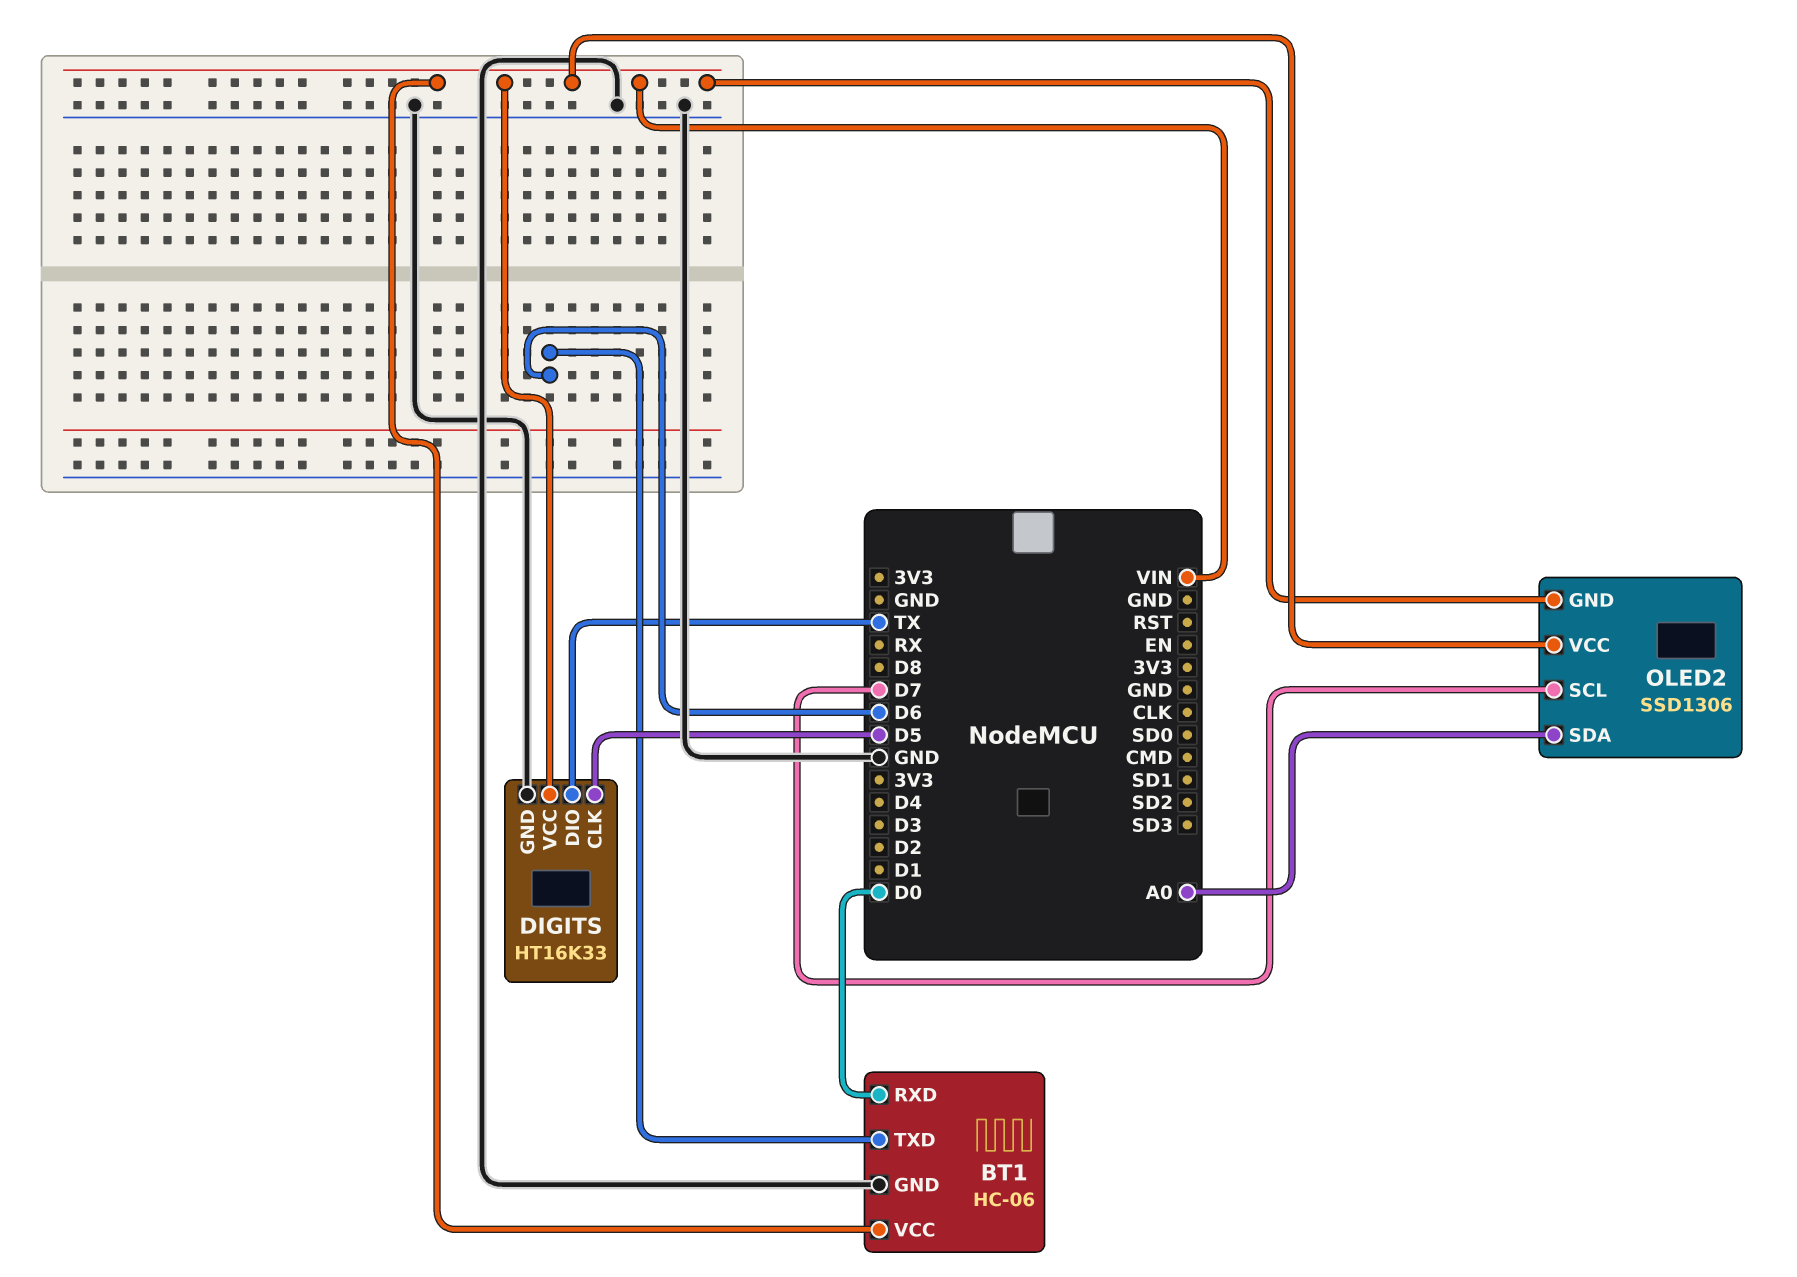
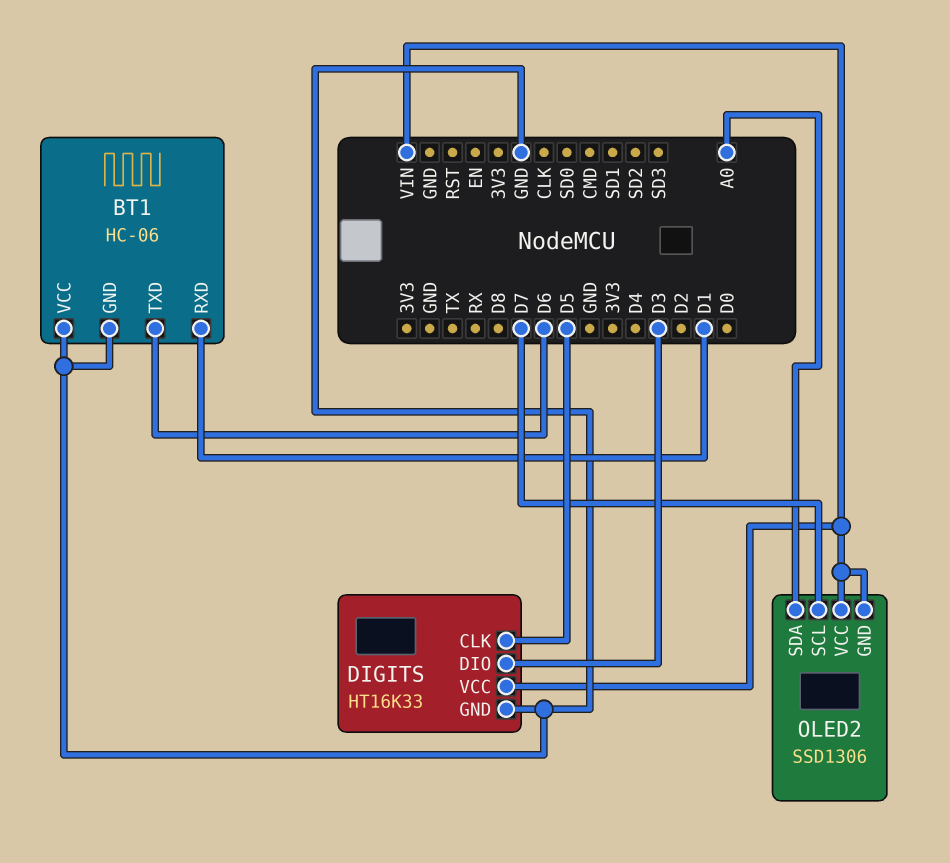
BT1 pin RXD: D0 -> D1
BT1 pin VCC: VIN -> GND
DIGITS pin DIO: TX -> D3

